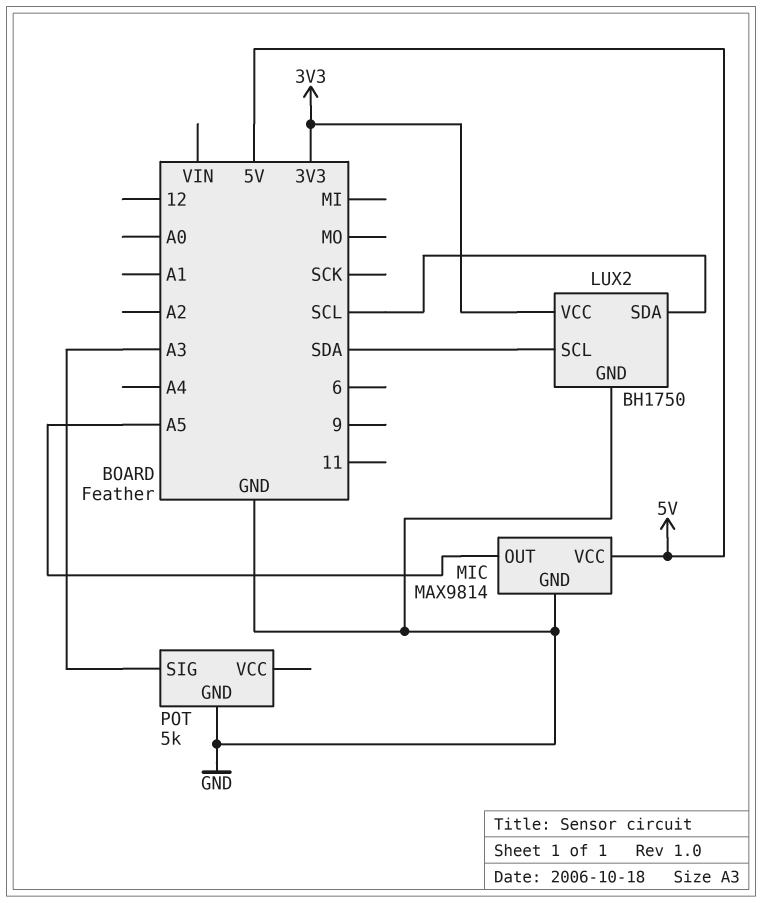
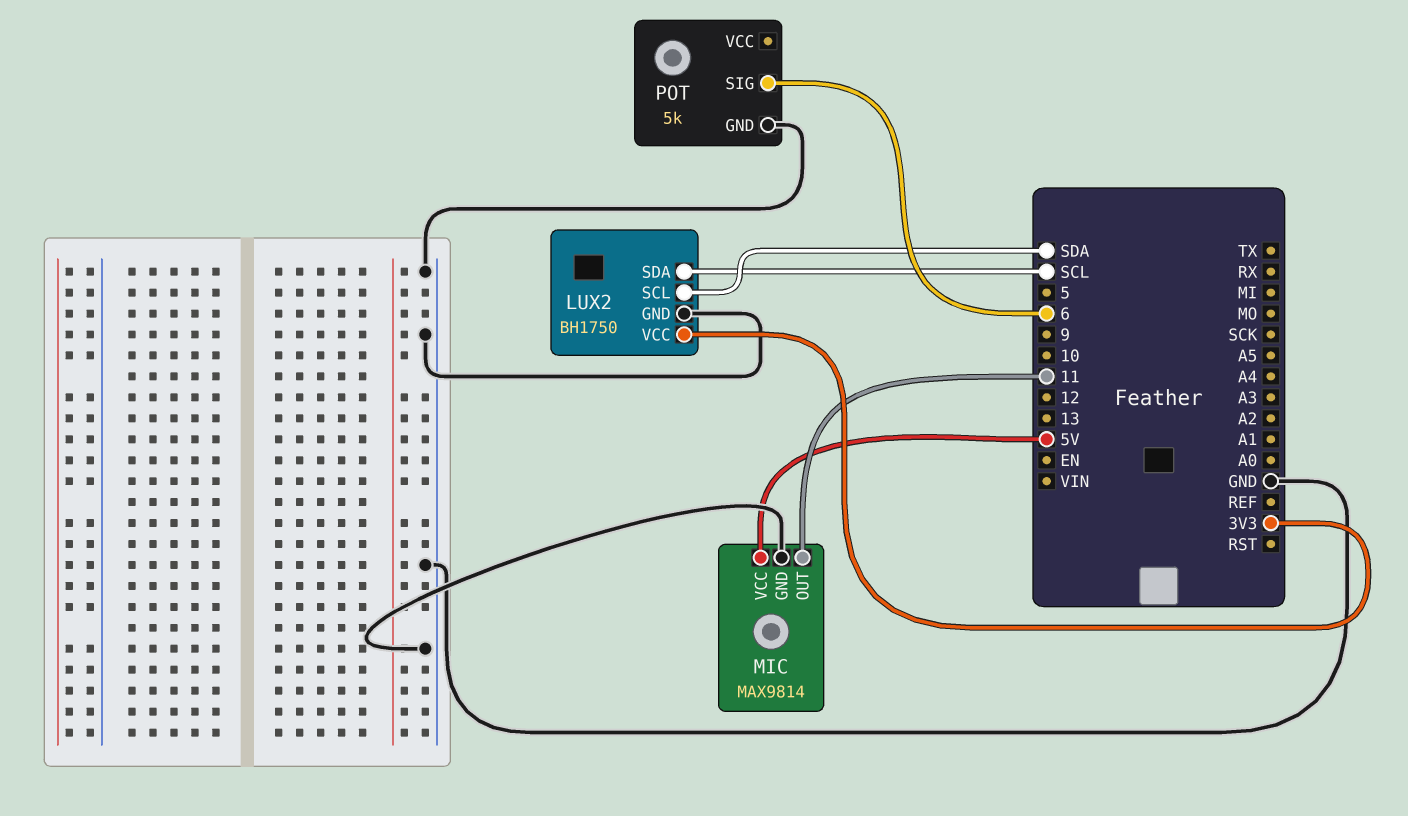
MIC pin OUT: A5 -> 11
POT pin SIG: A3 -> 6

